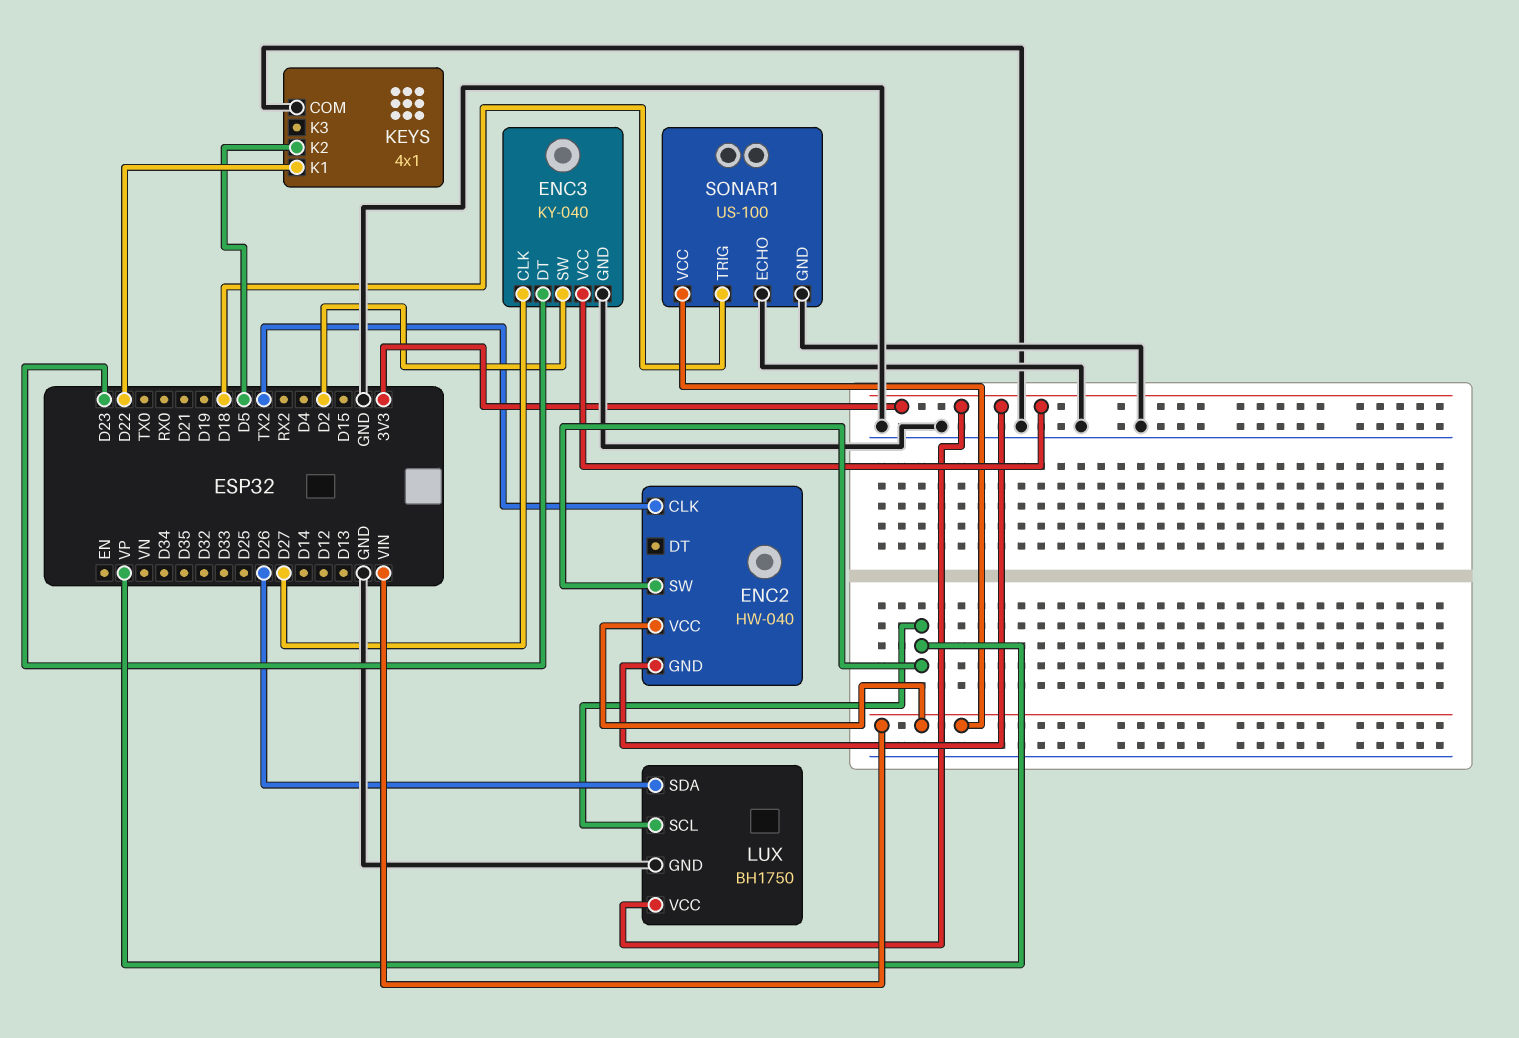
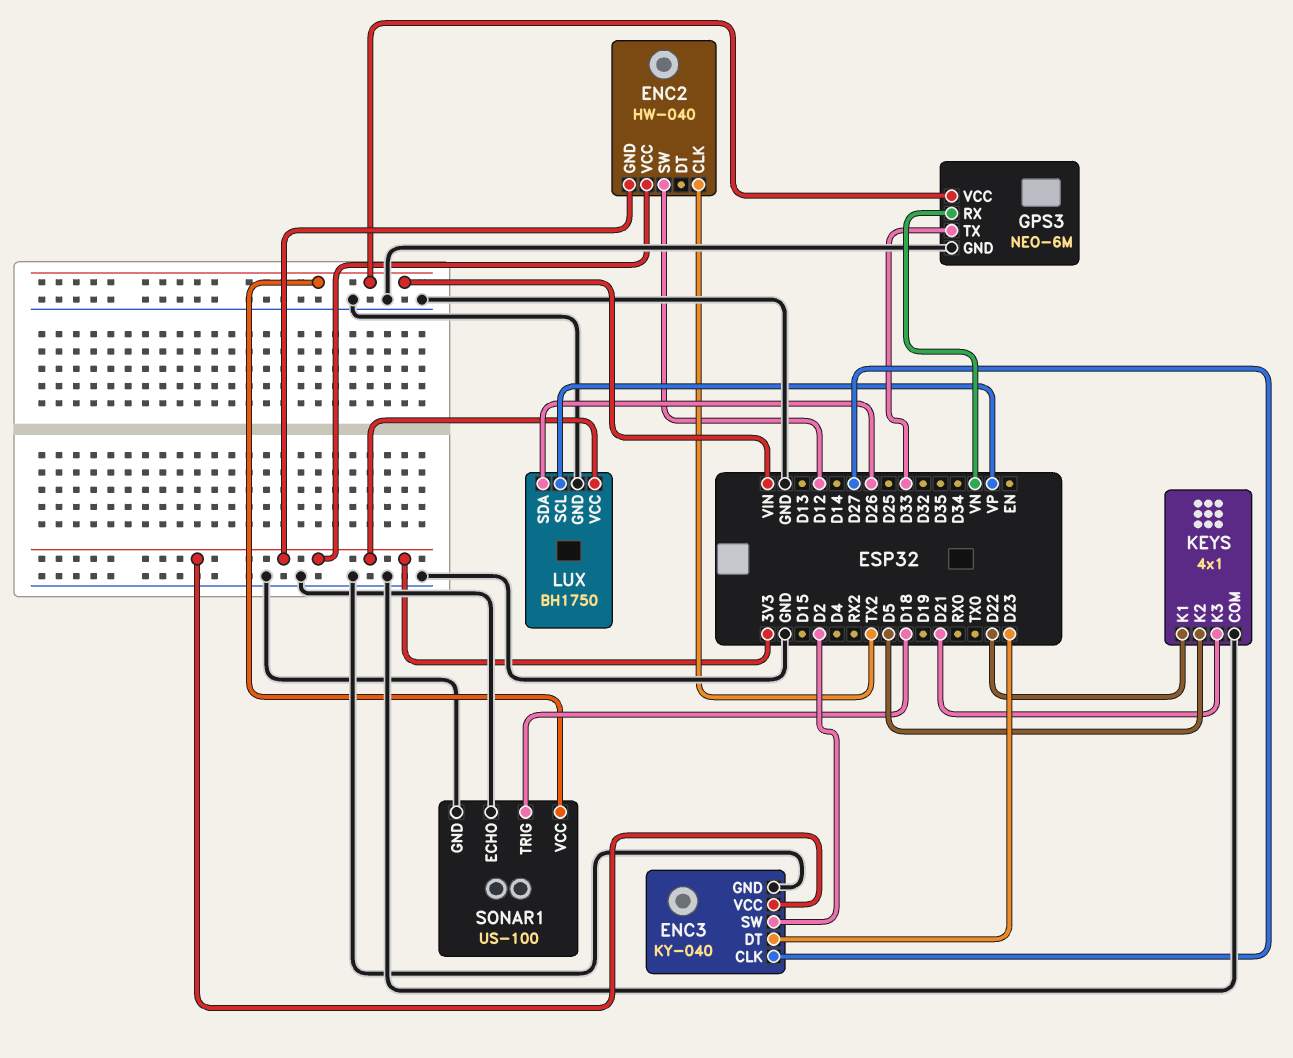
ENC2 pin SW: VP -> D12
ENC2 pin VCC: VIN -> 3V3
GPS3: none -> NEO-6M
GPS3 pin GND: none -> GND
GPS3 pin RX: none -> VN
GPS3 pin TX: none -> D33
GPS3 pin VCC: none -> VIN
KEYS pin K3: none -> D21

